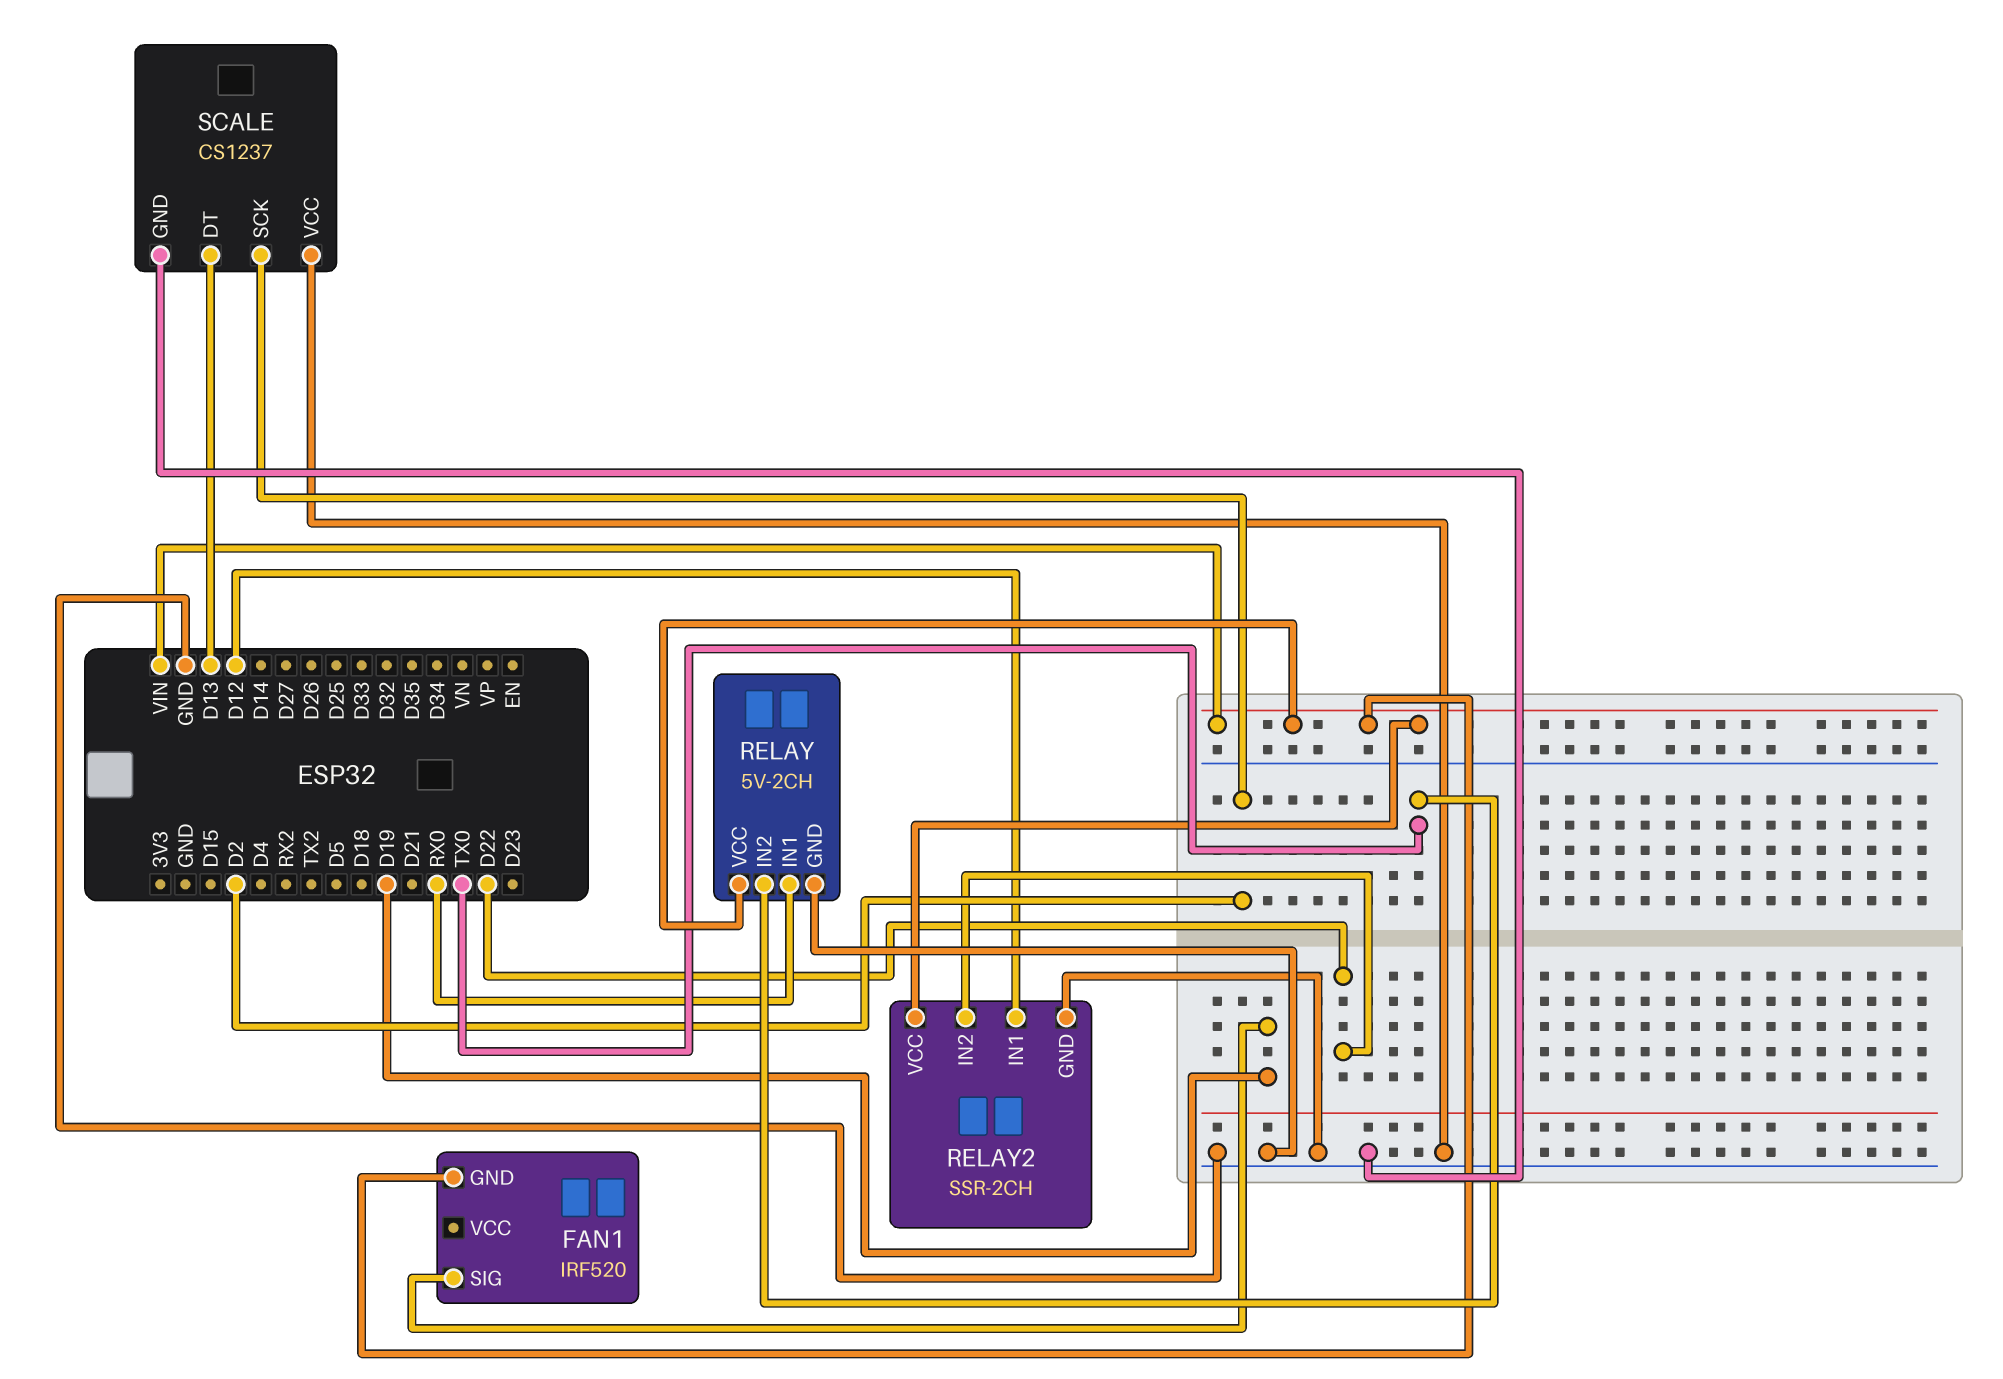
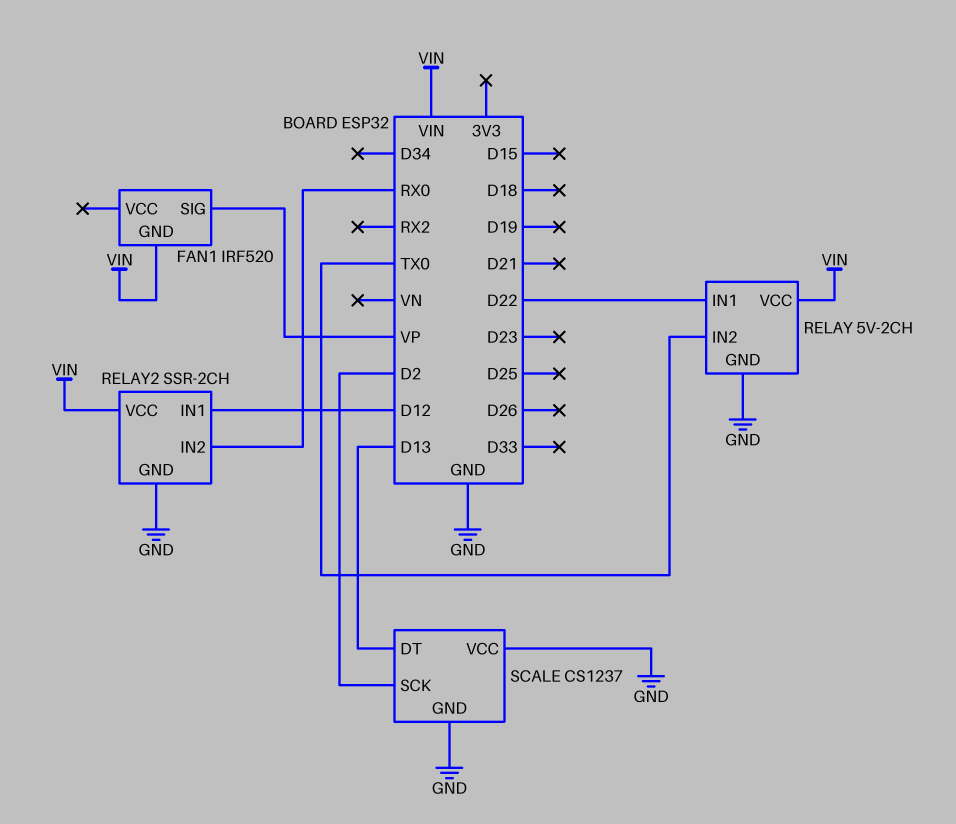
FAN1 pin SIG: D19 -> VP
RELAY pin IN1: RX0 -> D22
RELAY2 pin IN2: D22 -> RX0

